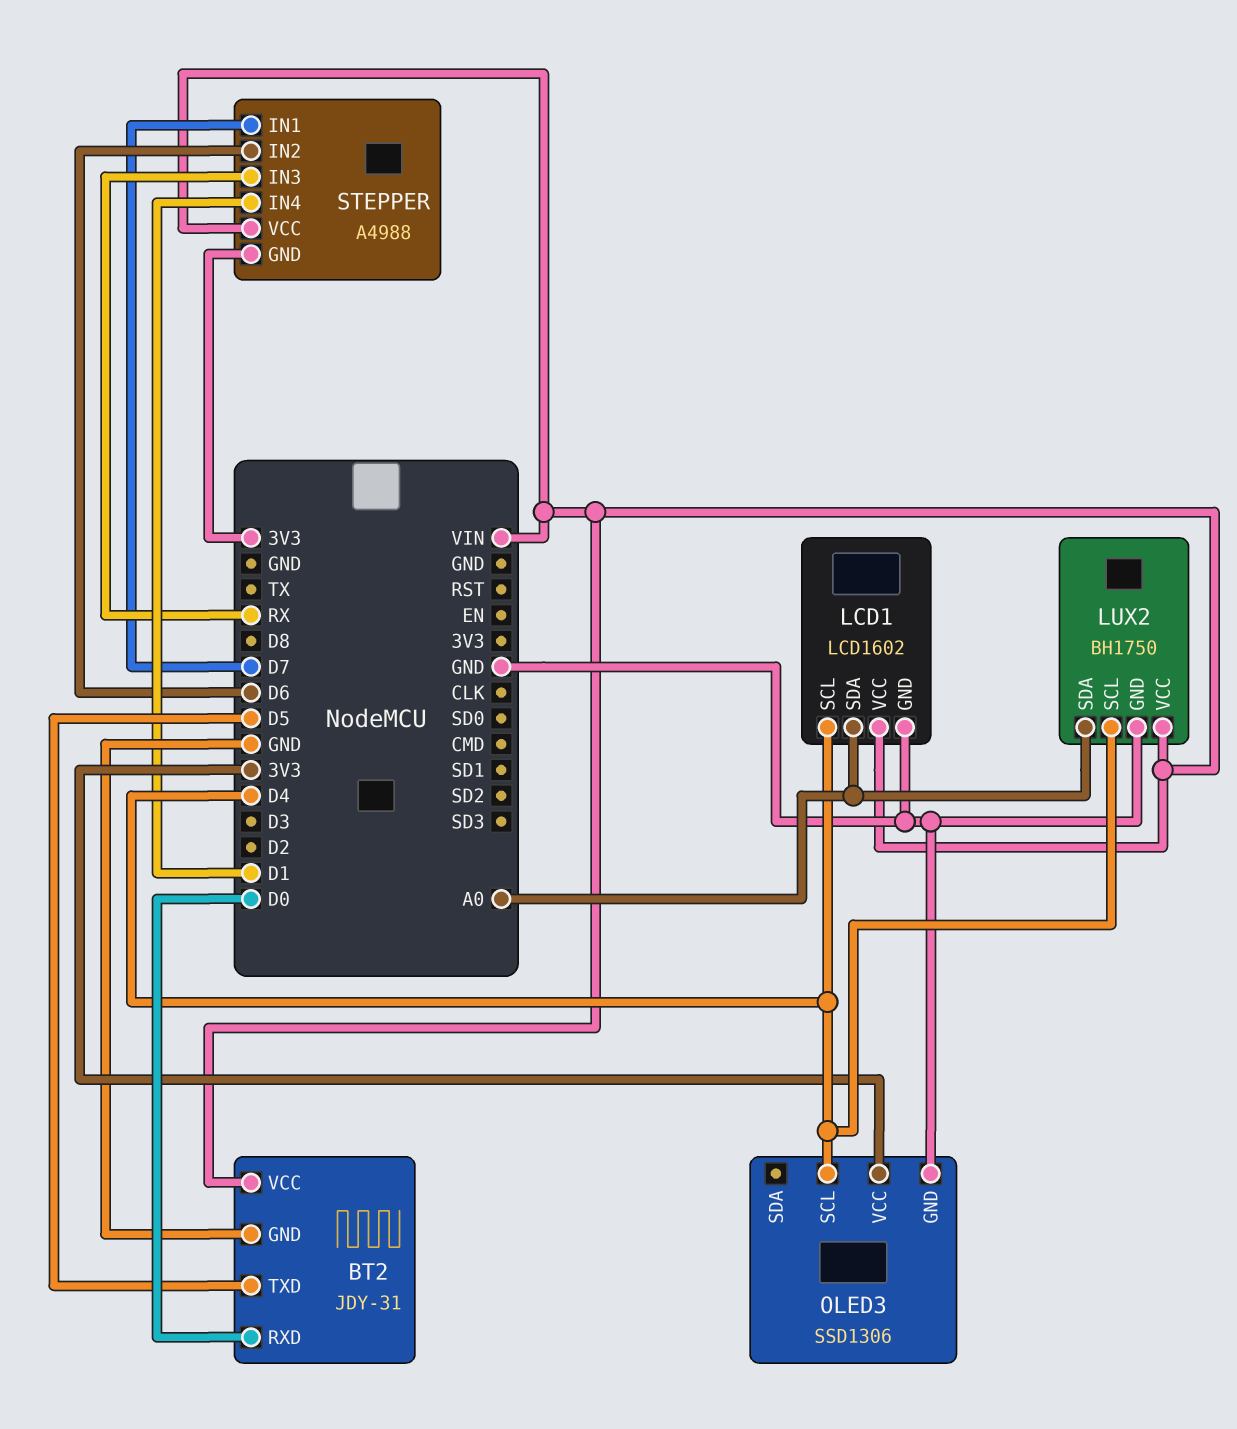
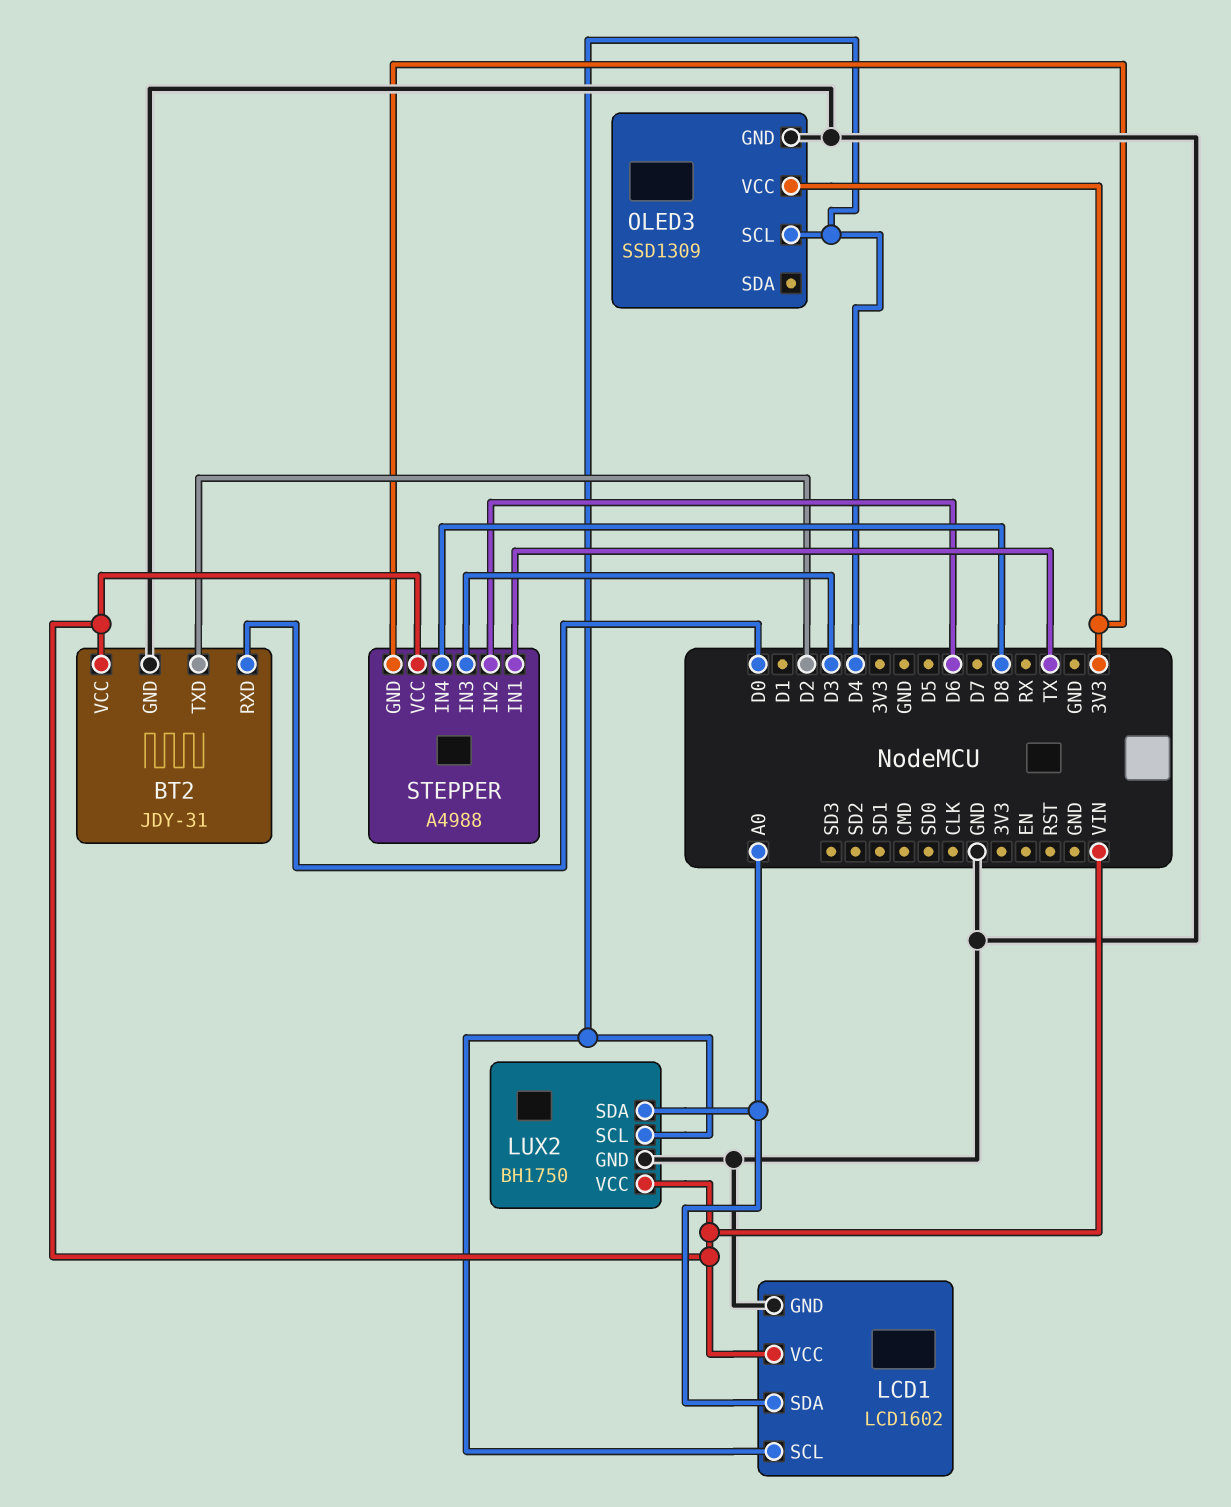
BT2 pin TXD: D5 -> D2
OLED3: SSD1306 -> SSD1309
STEPPER pin IN1: D7 -> TX
STEPPER pin IN3: RX -> D3
STEPPER pin IN4: D1 -> D8

